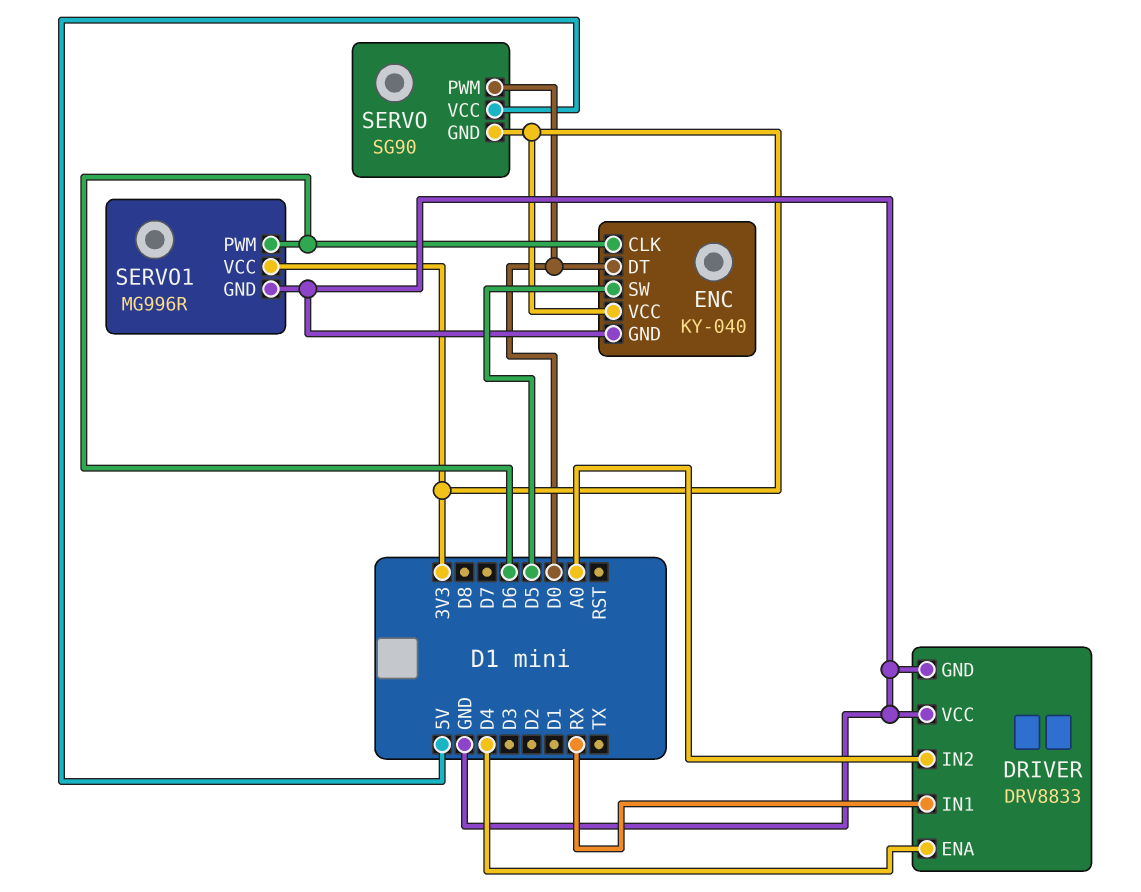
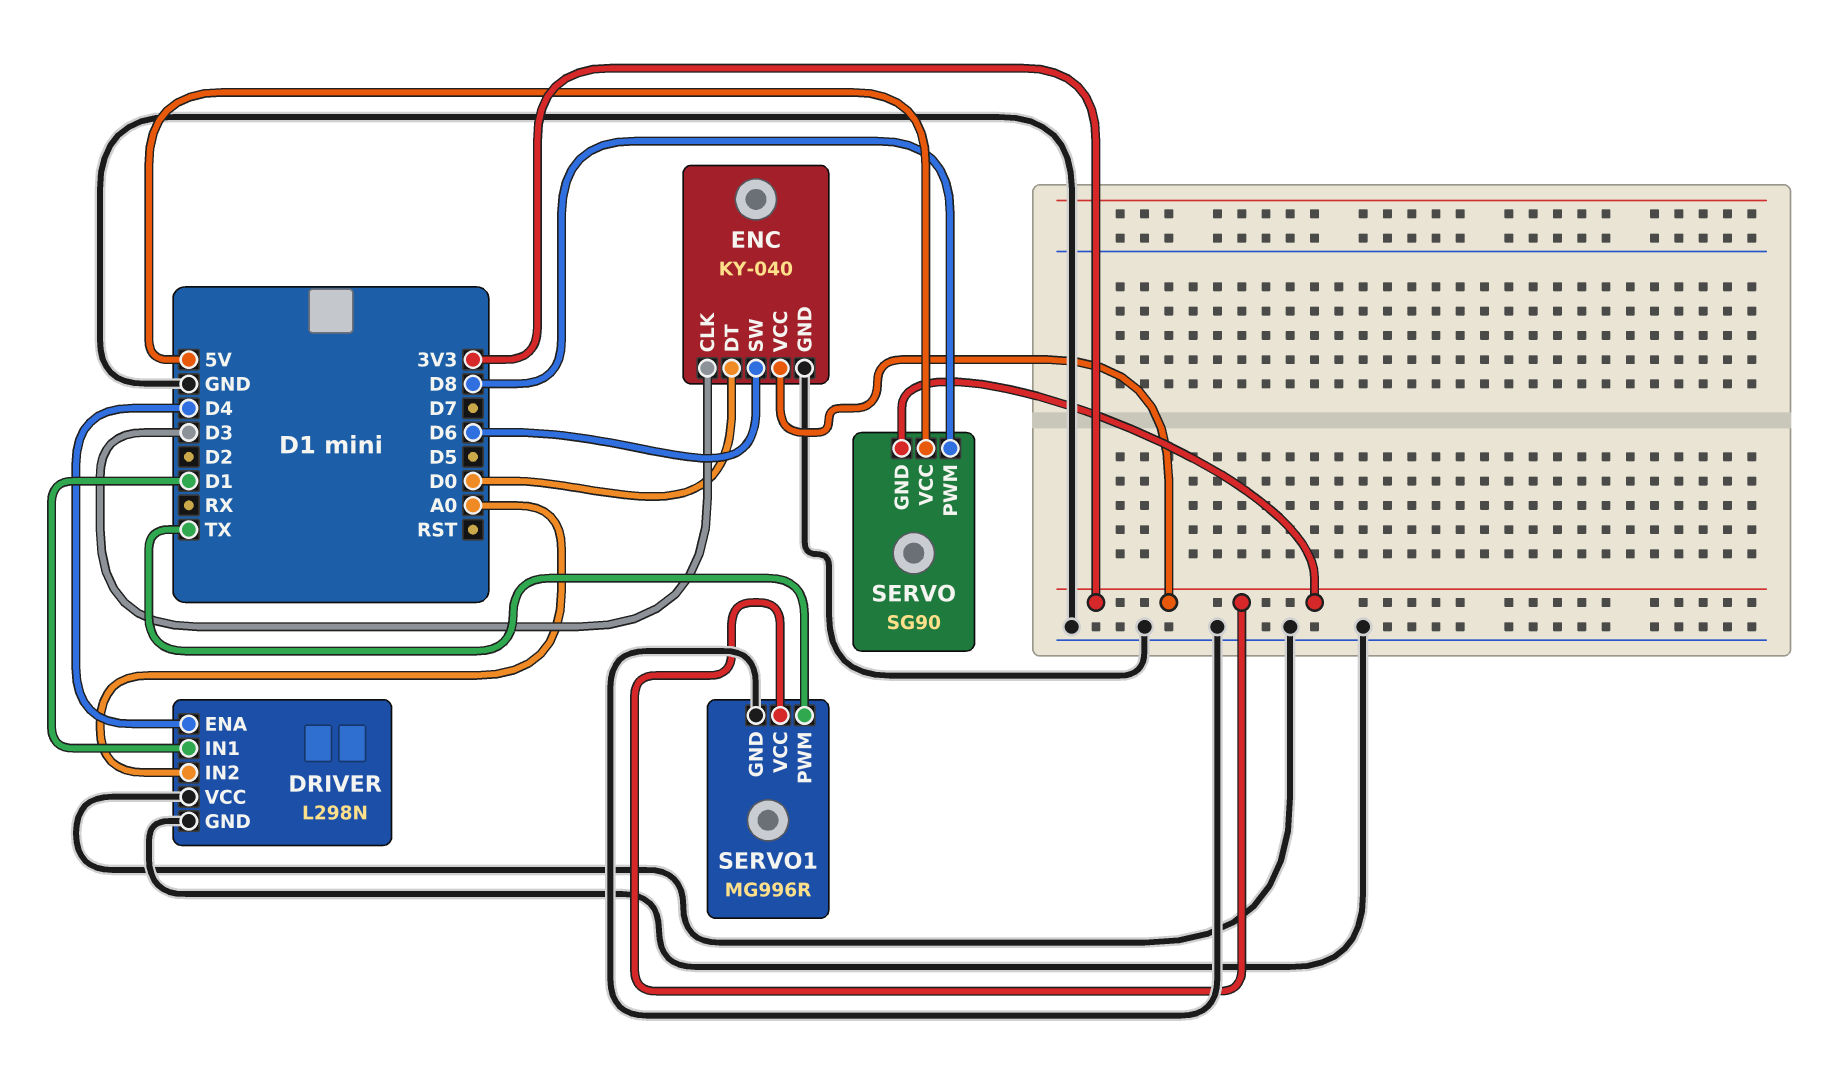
DRIVER: DRV8833 -> L298N
DRIVER pin IN1: RX -> D1
ENC pin CLK: D6 -> D3
ENC pin SW: D5 -> D6
SERVO pin PWM: D0 -> D8
SERVO1 pin PWM: D6 -> TX

